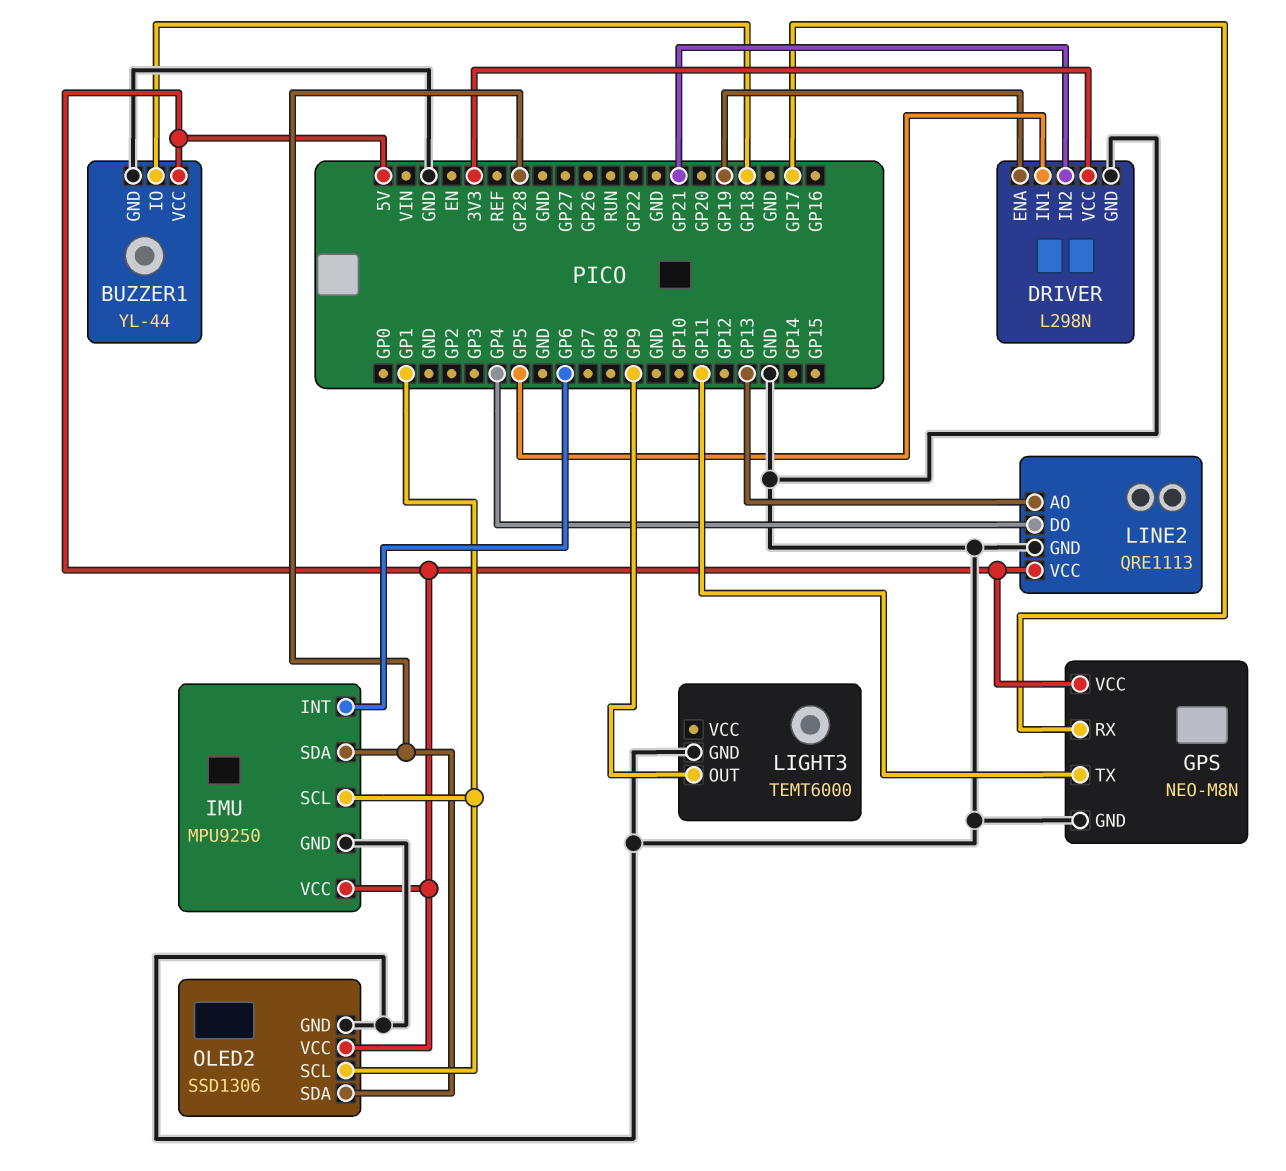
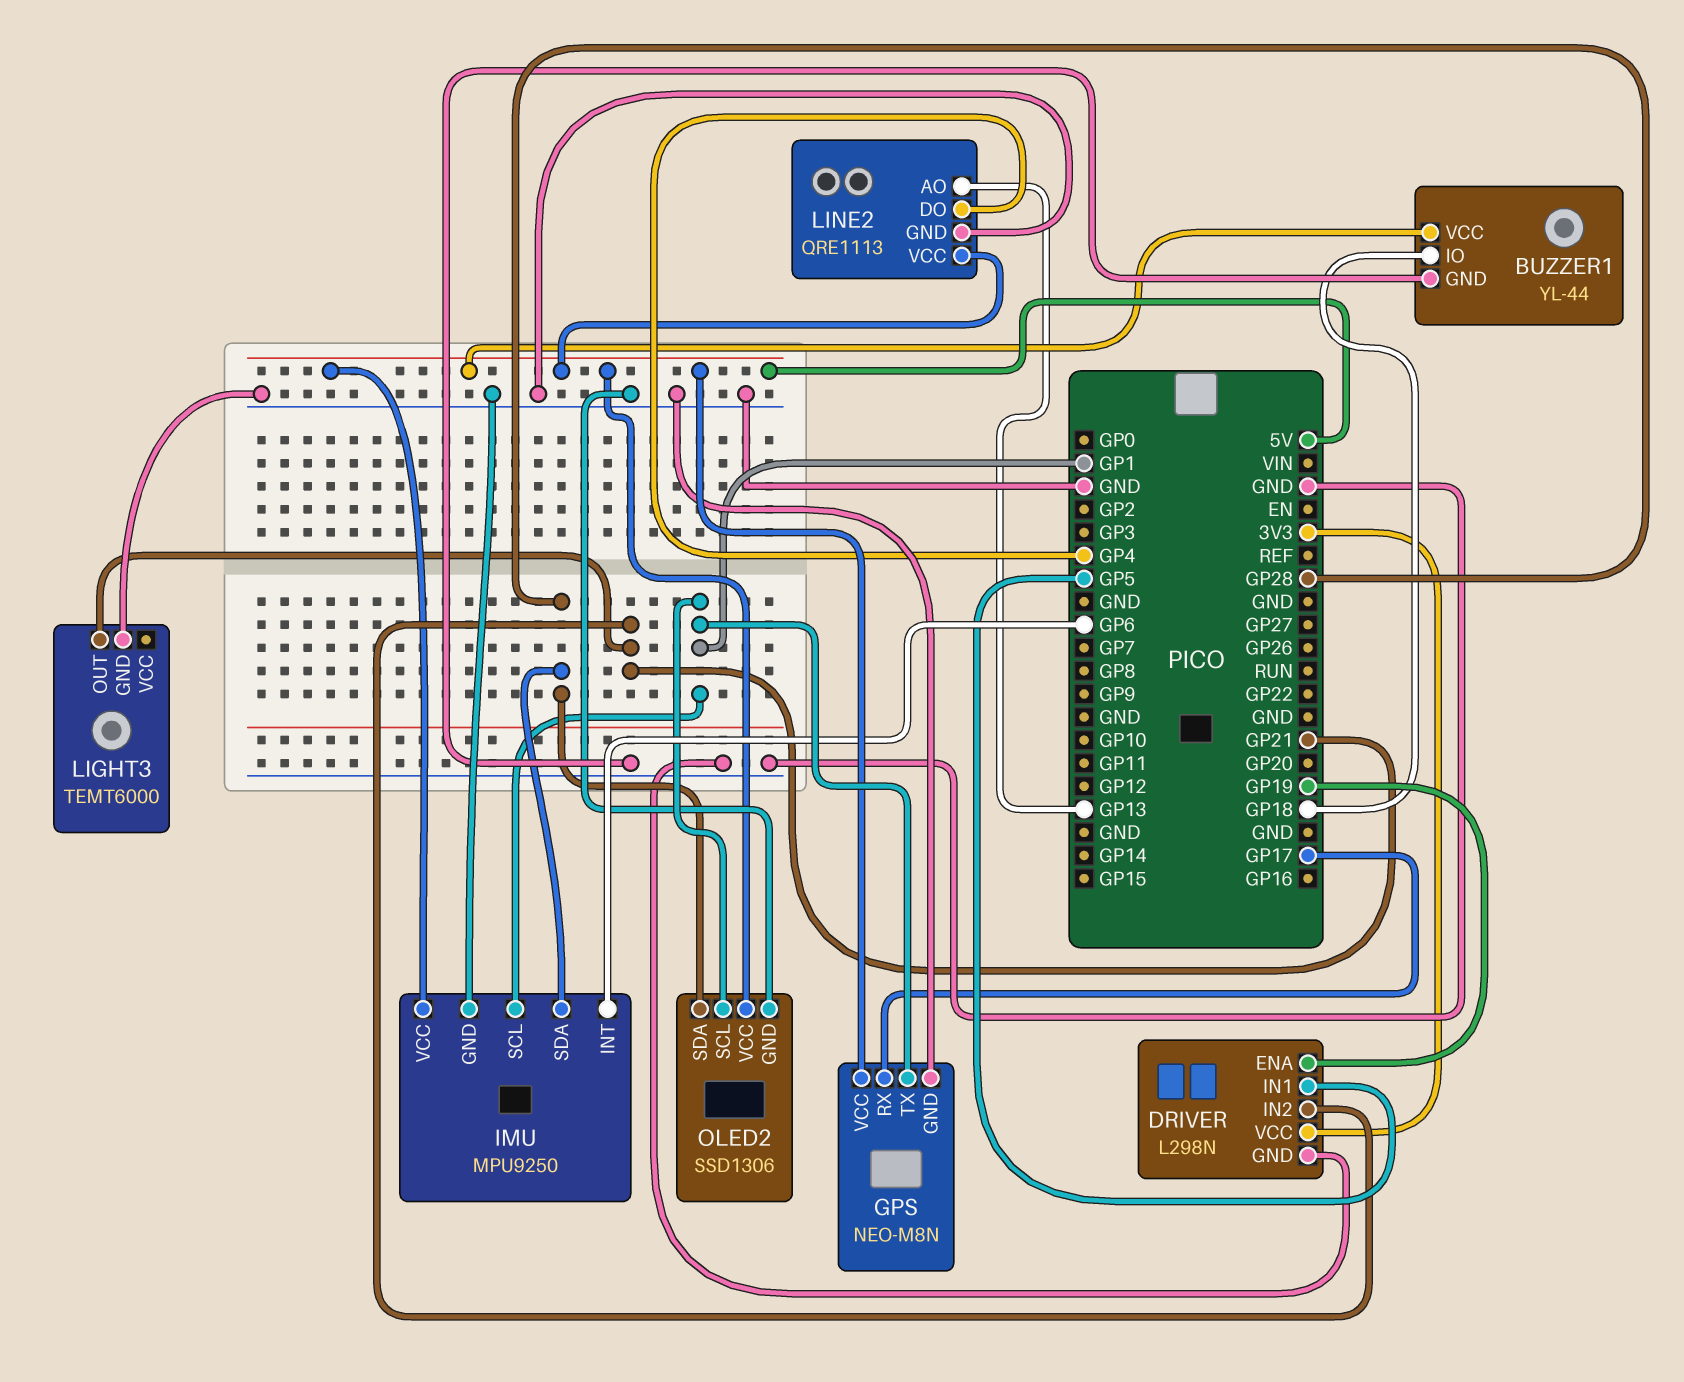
GPS pin TX: GP11 -> GP1
LIGHT3 pin OUT: GP9 -> GP21

